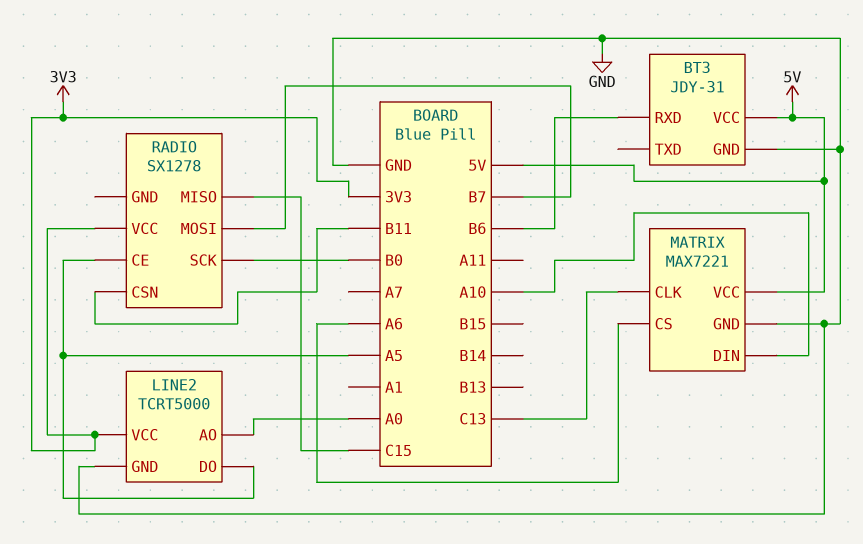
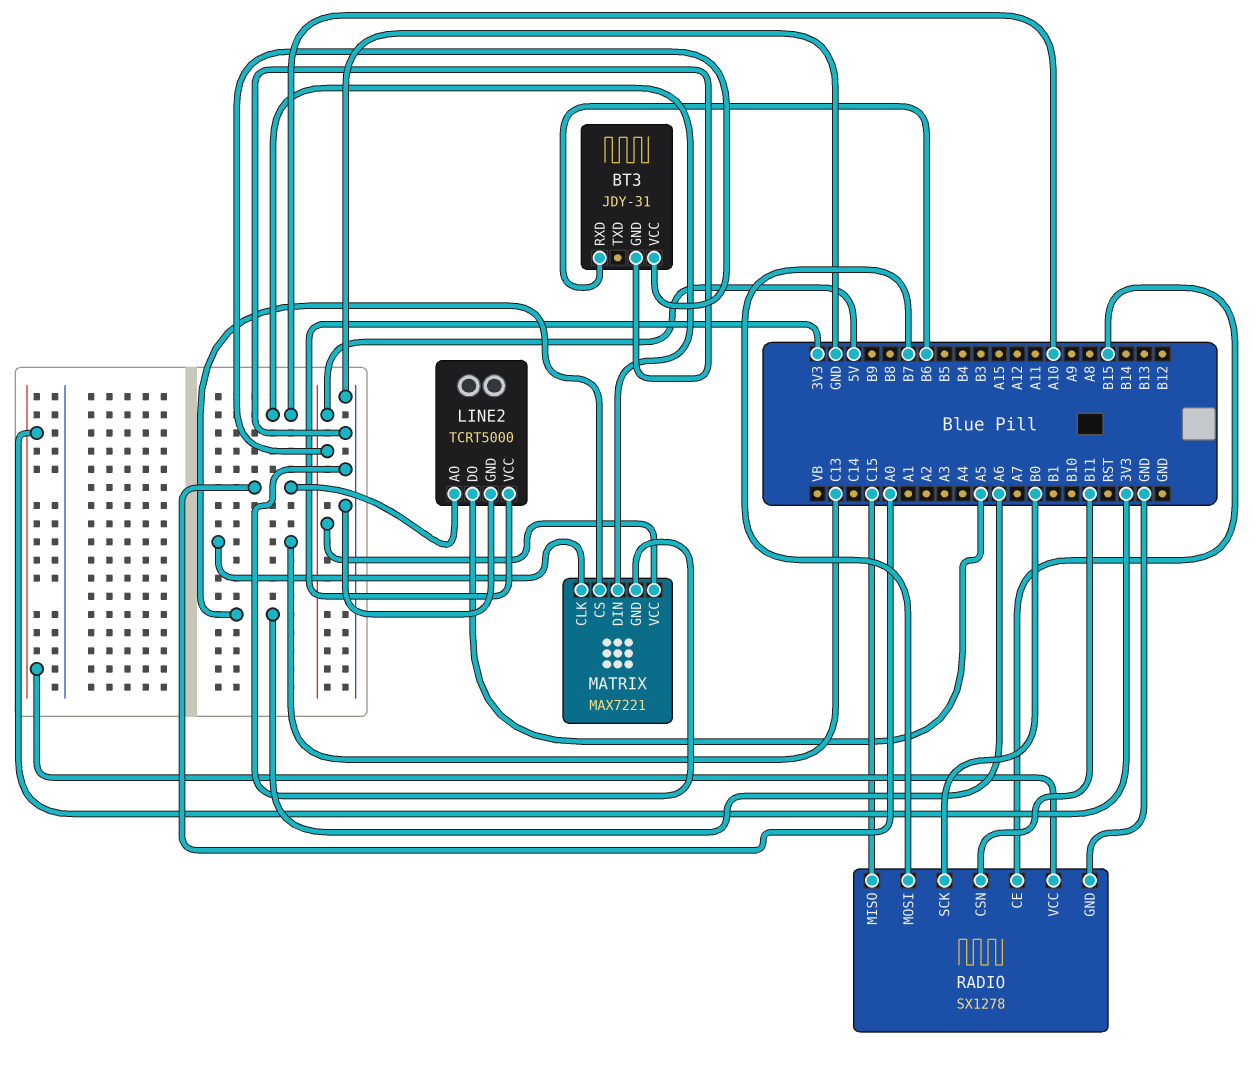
RADIO pin CE: A5 -> B15
RADIO pin GND: none -> GND

